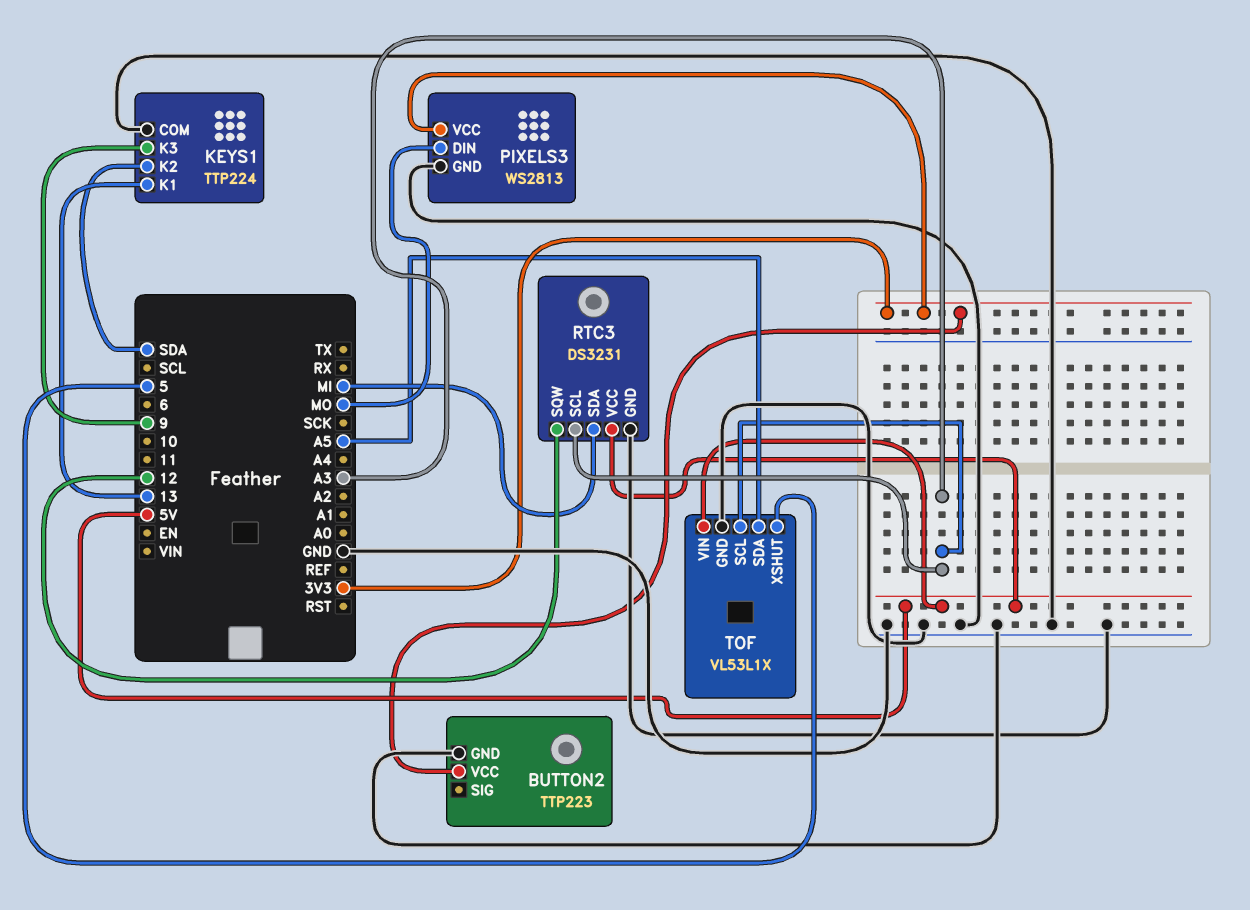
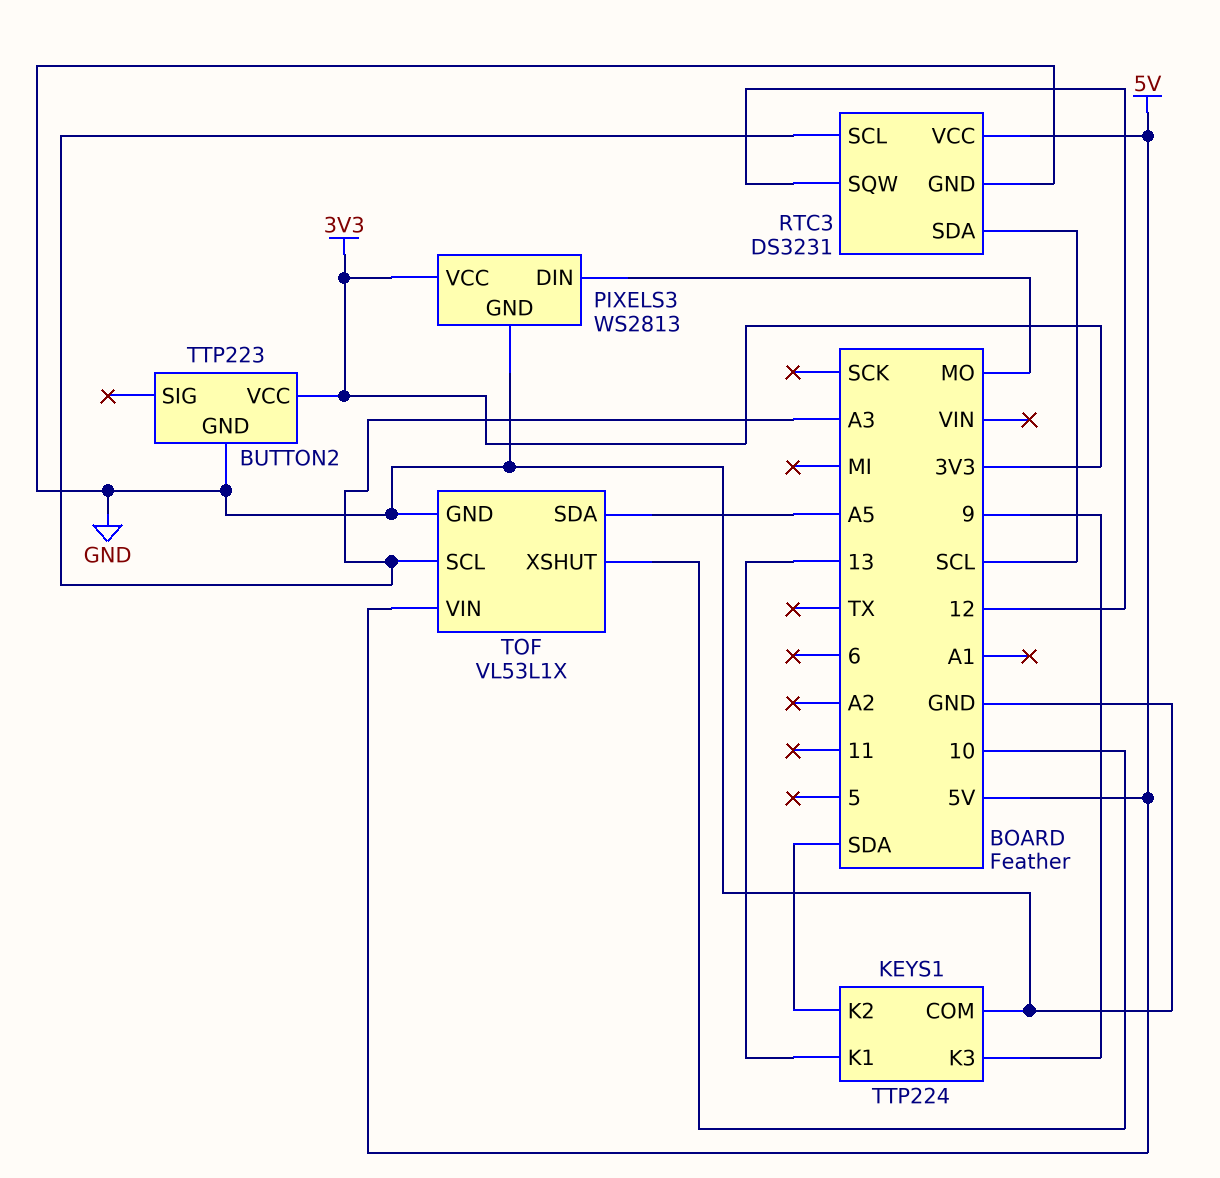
RTC3 pin SDA: MI -> SCL
TOF pin XSHUT: 5 -> 10

